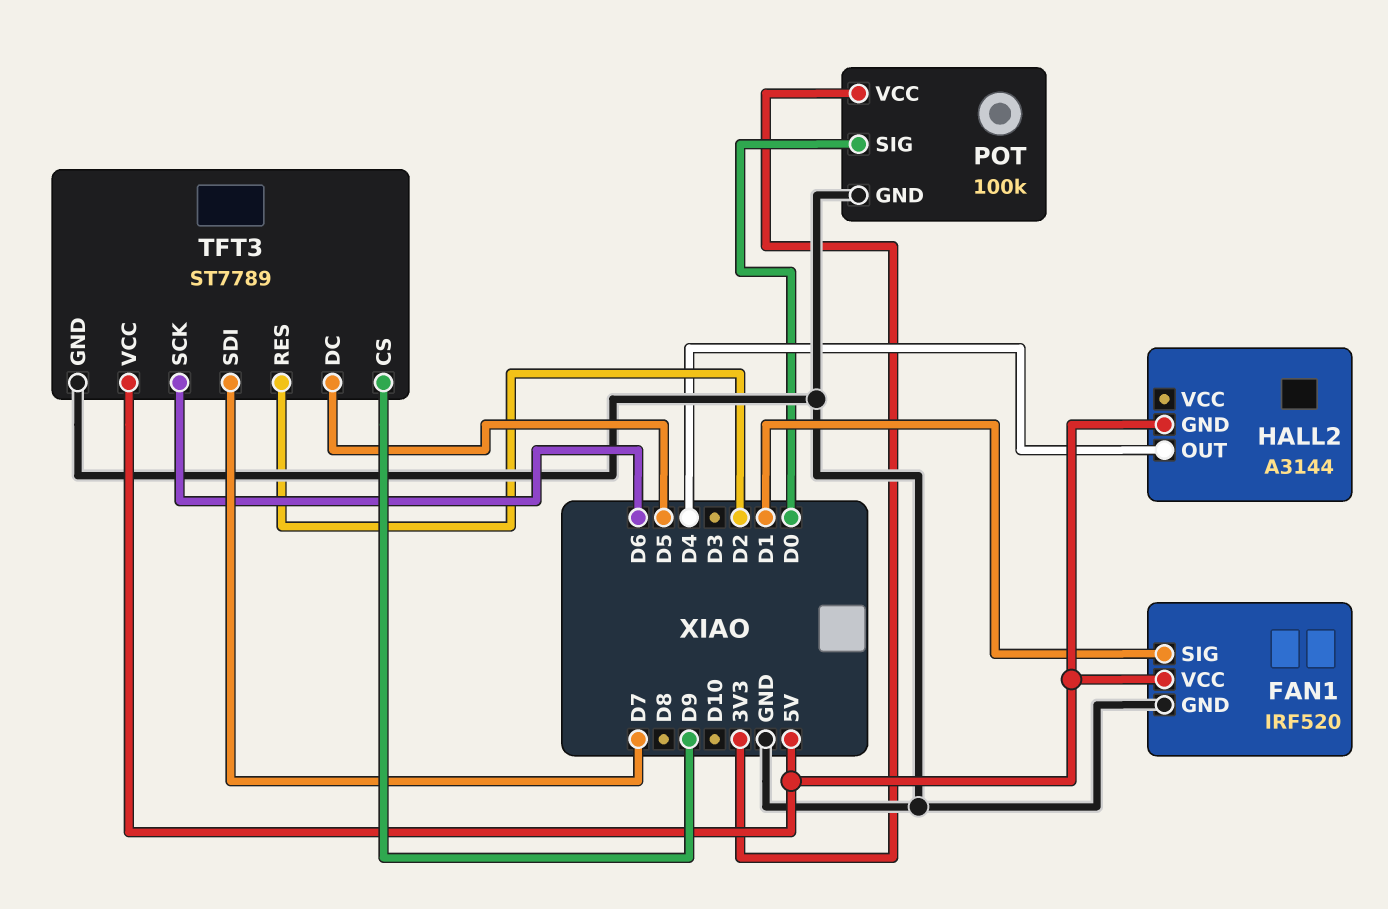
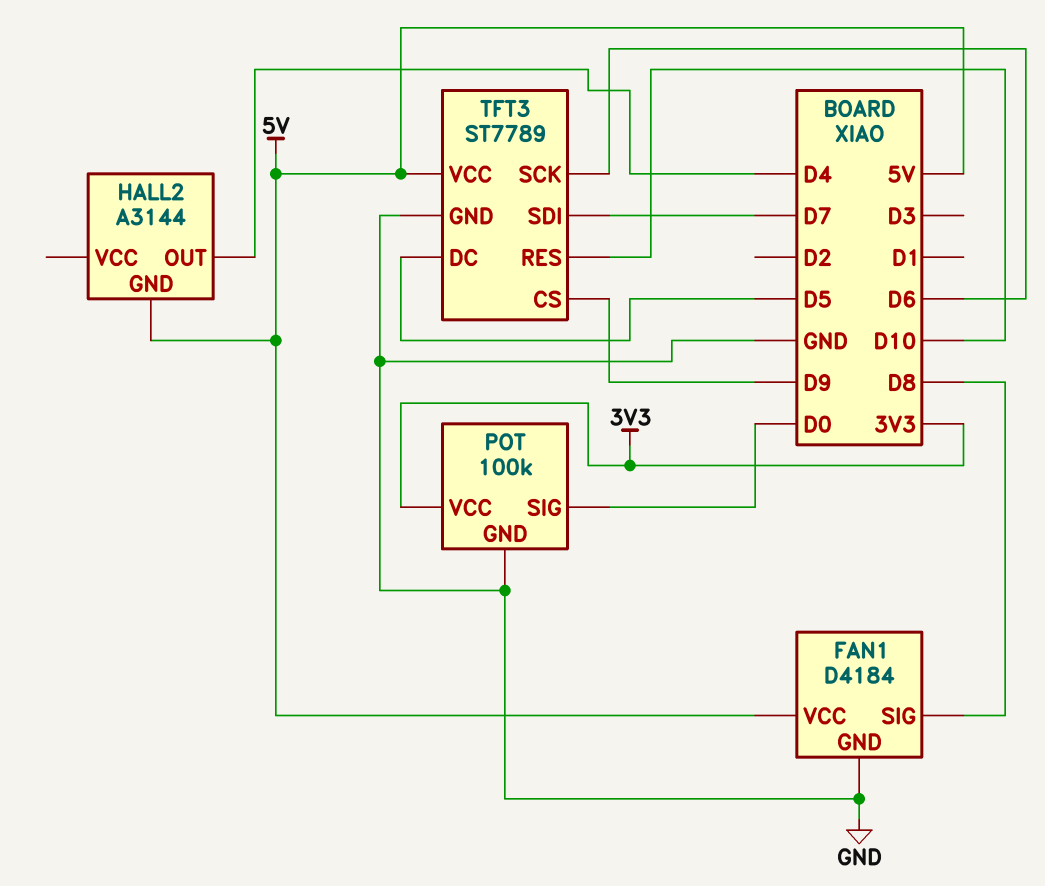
FAN1: IRF520 -> D4184
FAN1 pin SIG: D1 -> D8
TFT3 pin RES: D2 -> D10

